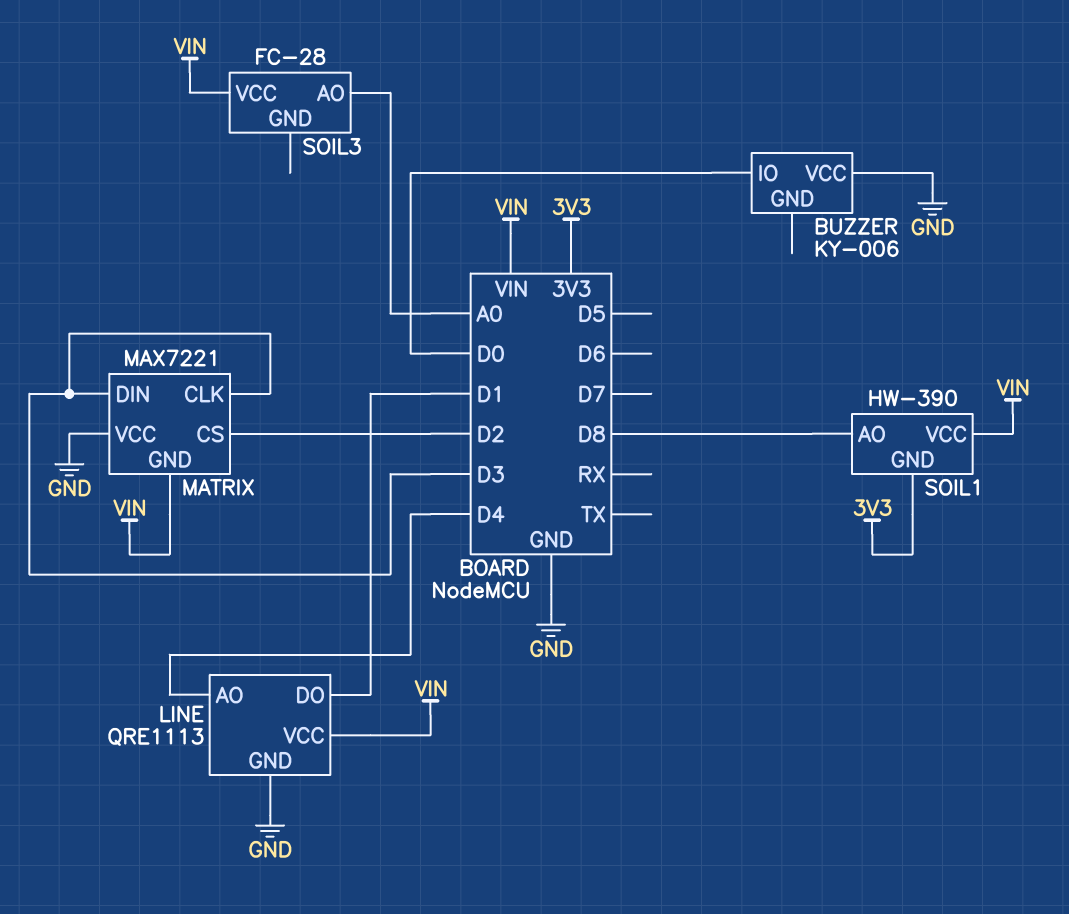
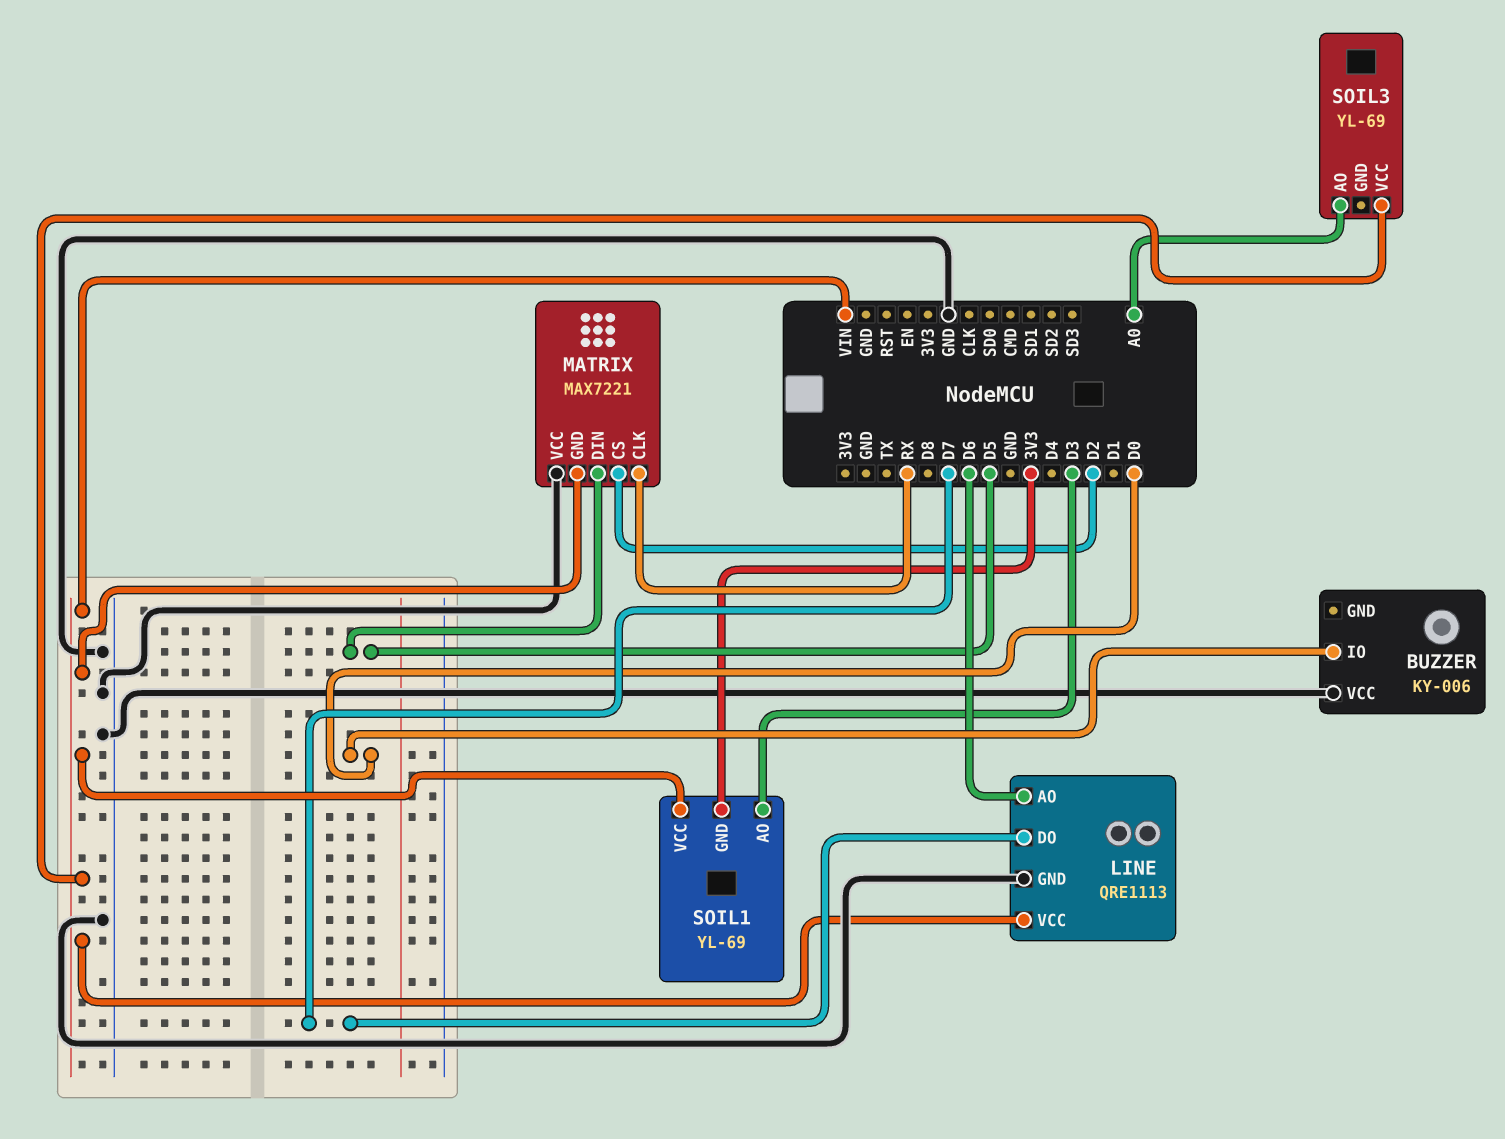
LINE pin AO: D4 -> D6
LINE pin DO: D1 -> D7
MATRIX pin CLK: D3 -> RX
MATRIX pin DIN: D3 -> D5
SOIL1: HW-390 -> YL-69
SOIL1 pin AO: D8 -> D3
SOIL3: FC-28 -> YL-69

